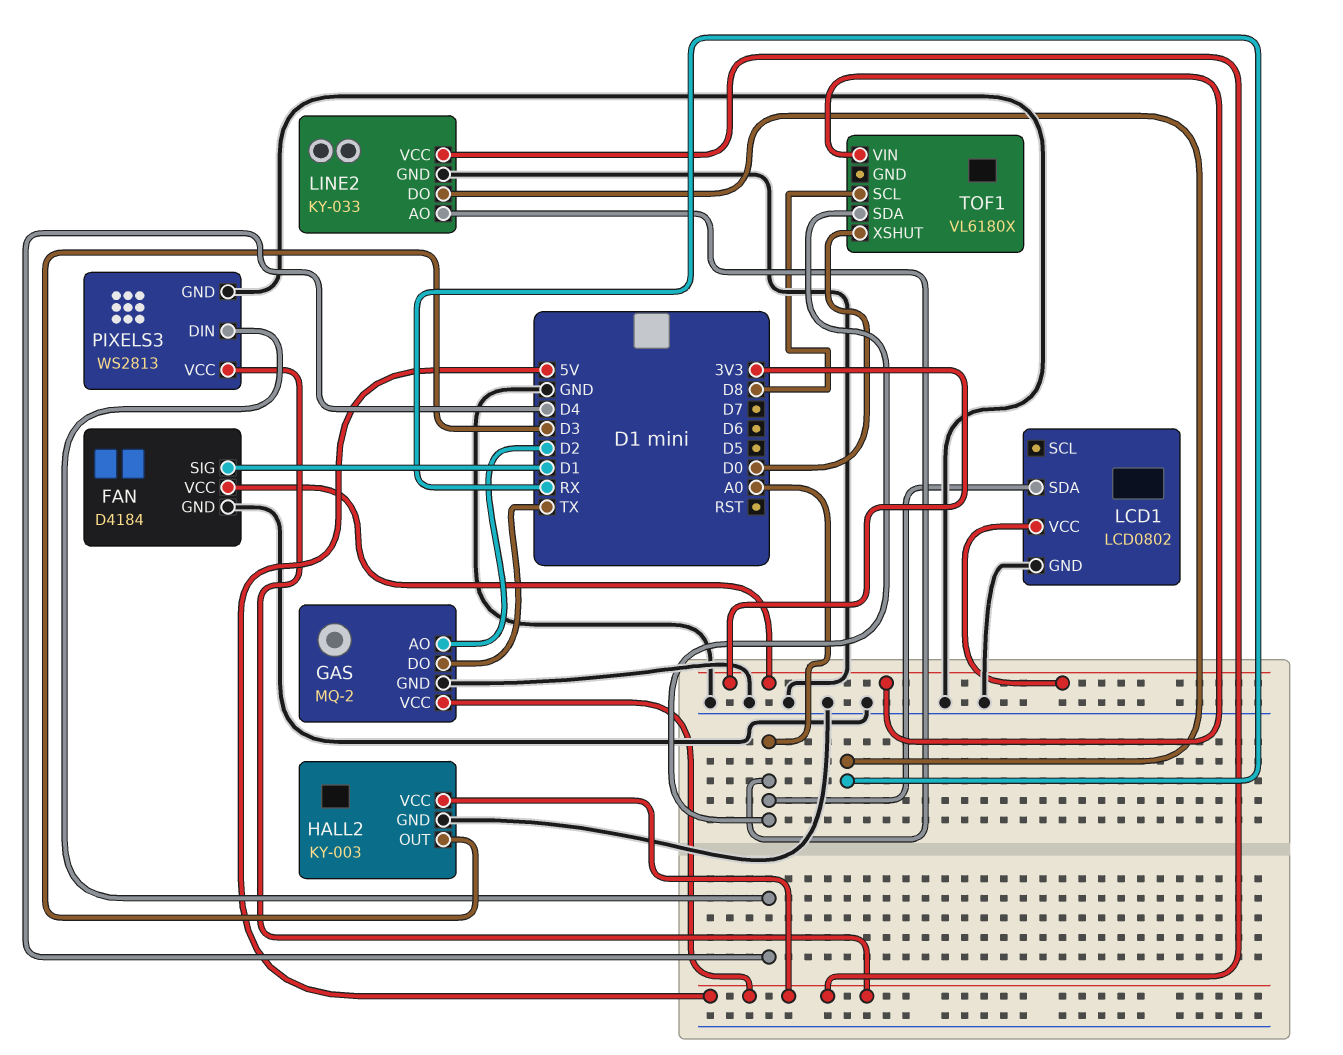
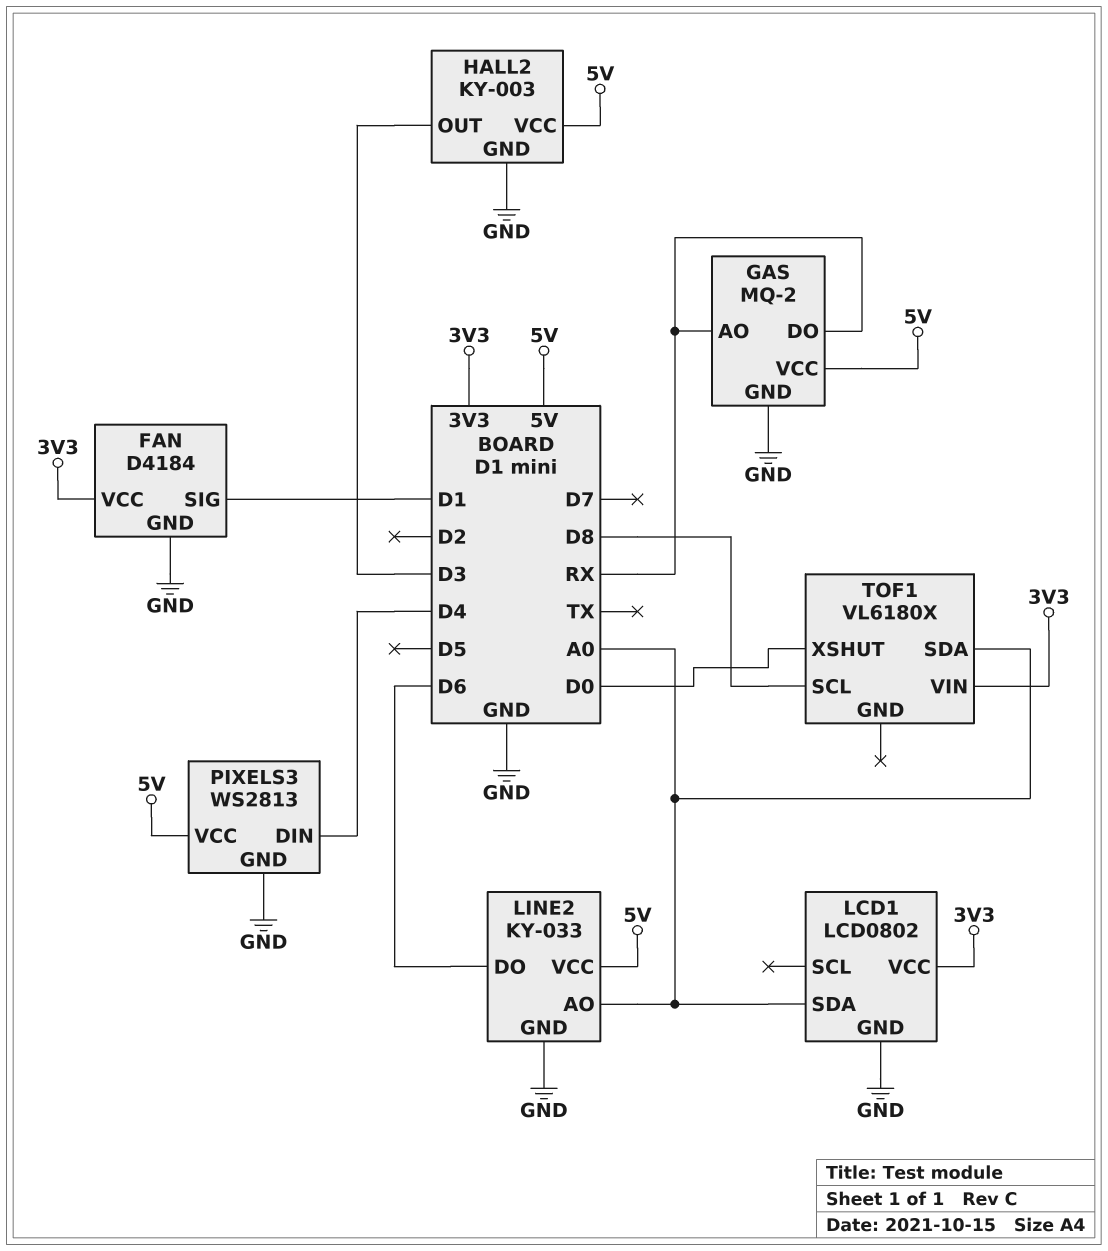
GAS pin AO: D2 -> RX
GAS pin DO: TX -> RX
LINE2 pin DO: RX -> D6

